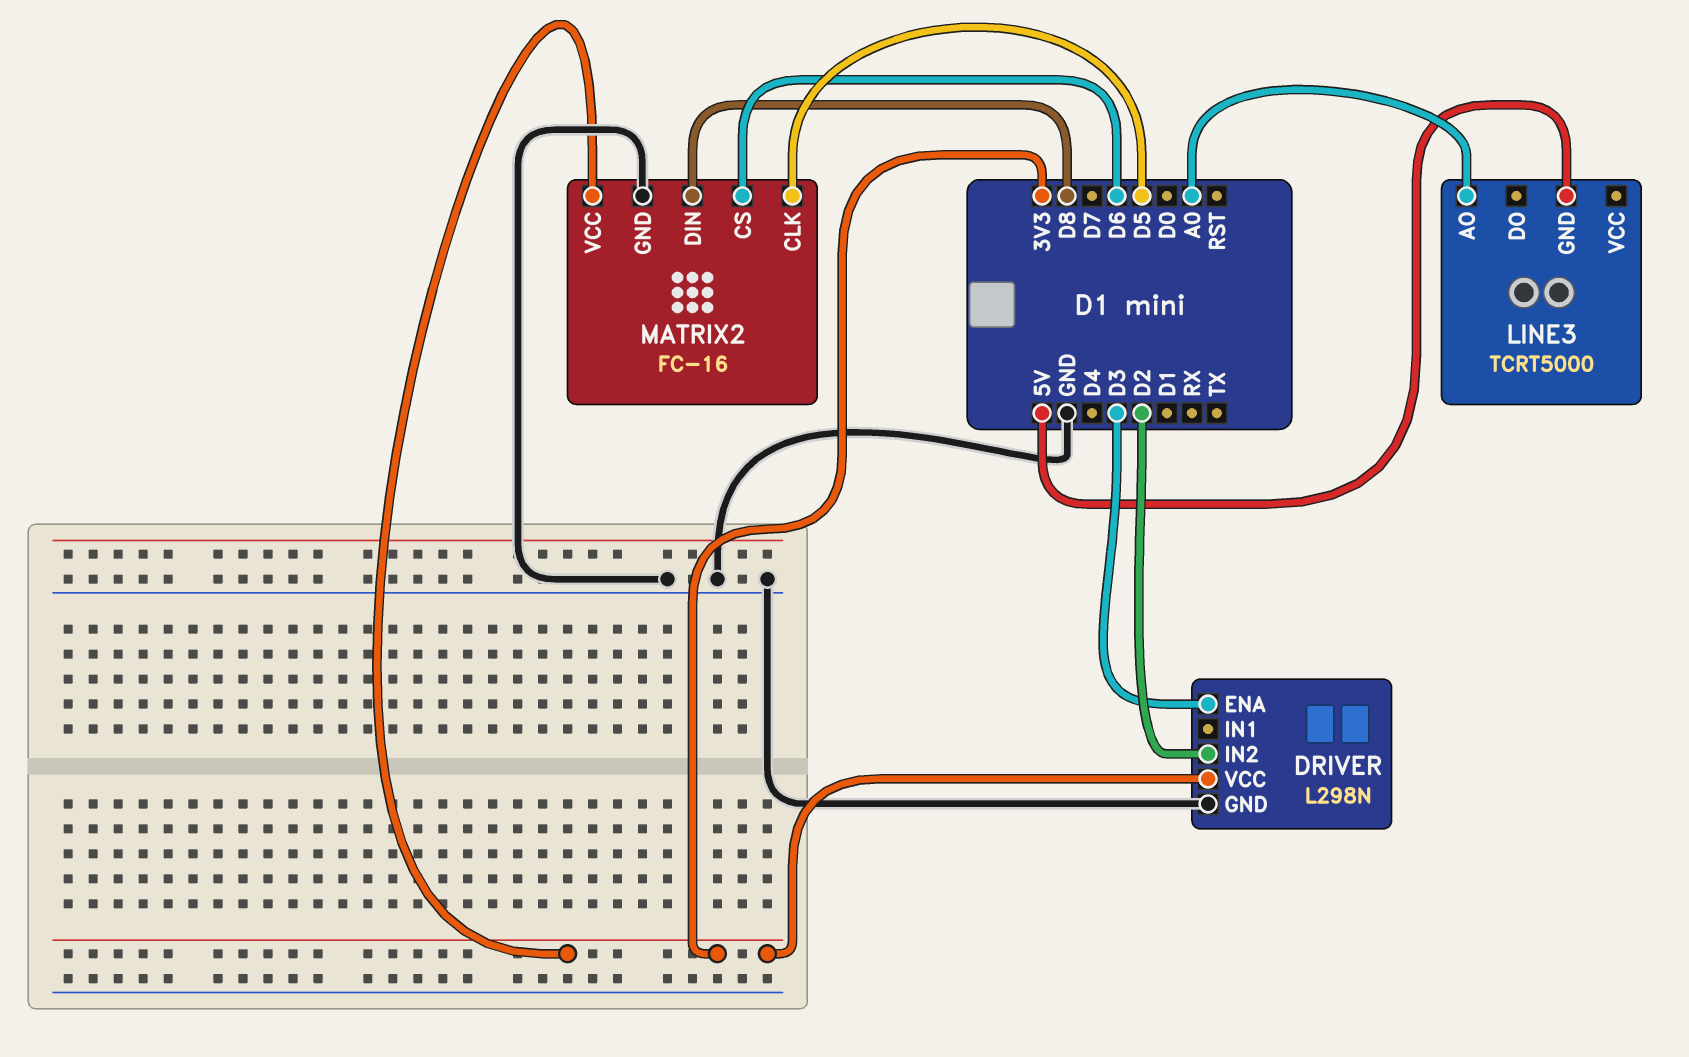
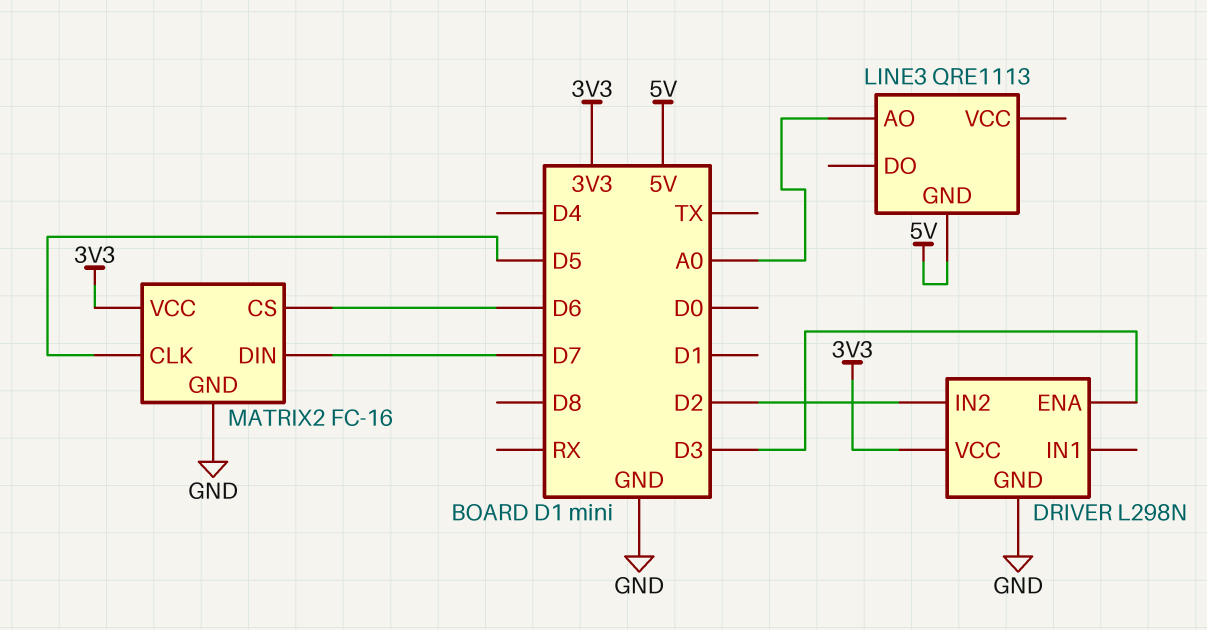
LINE3: TCRT5000 -> QRE1113
MATRIX2 pin DIN: D8 -> D7

